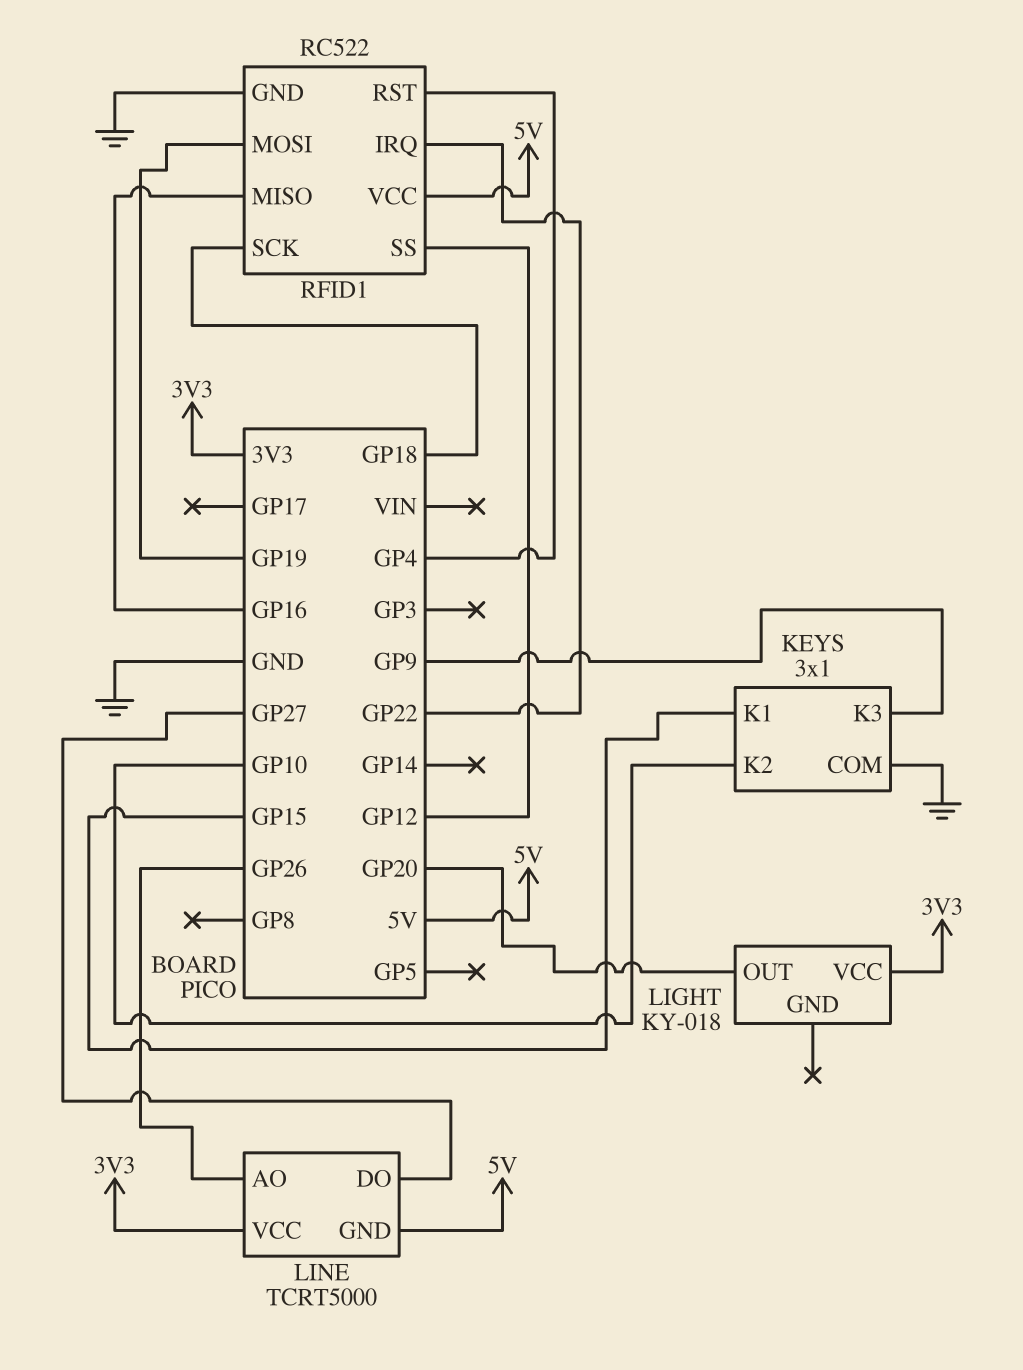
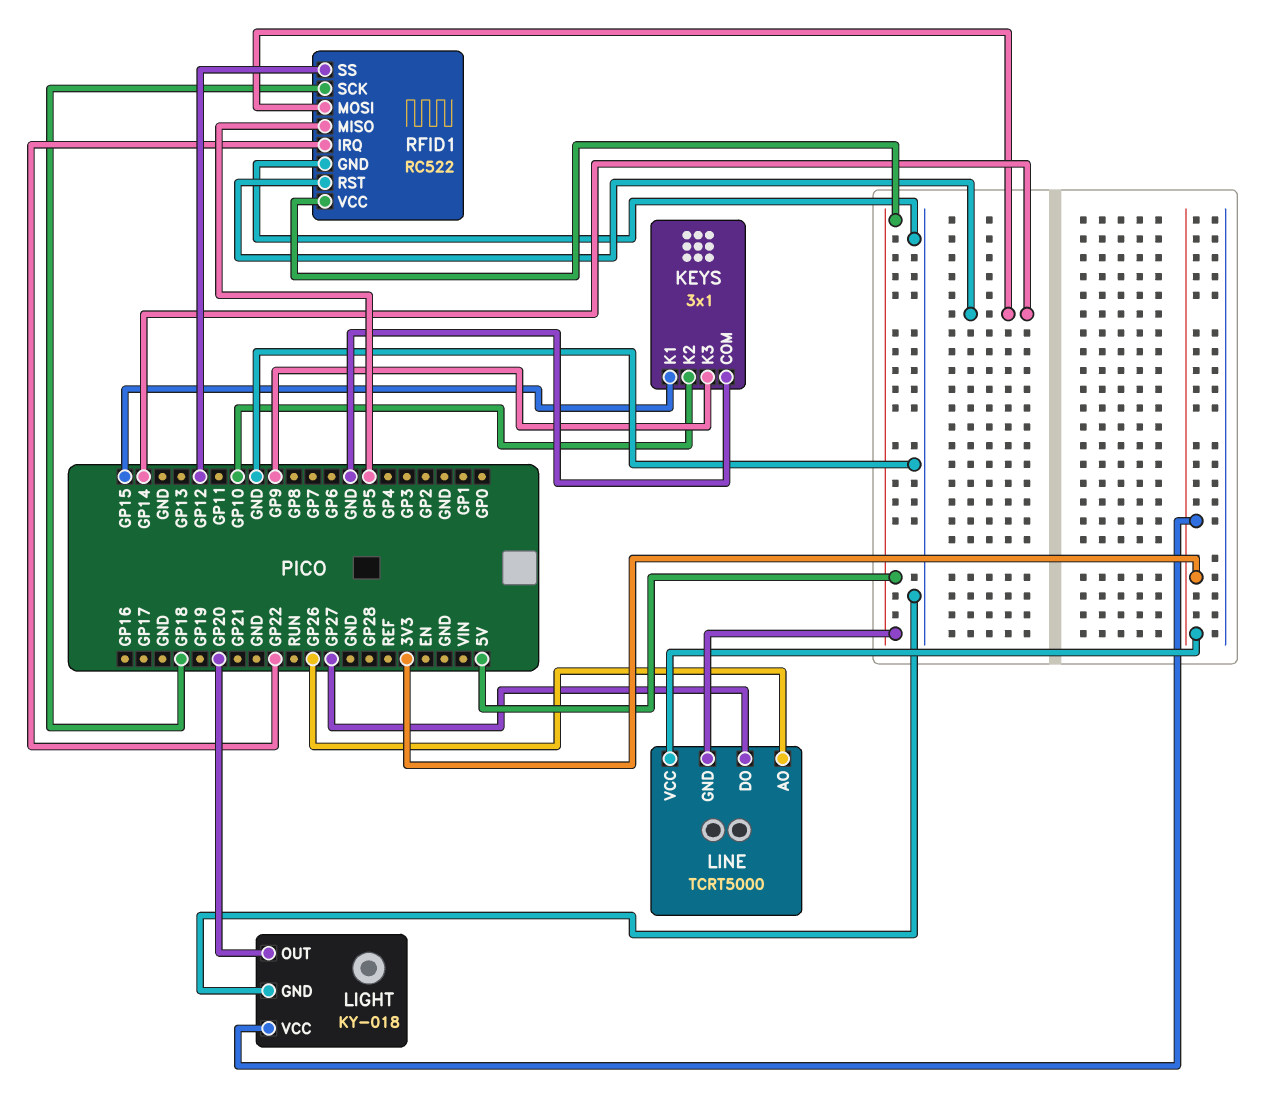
LIGHT pin GND: none -> GND
RFID1 pin MISO: GP16 -> GP5
RFID1 pin MOSI: GP19 -> GP14
RFID1 pin RST: GP4 -> GP14

